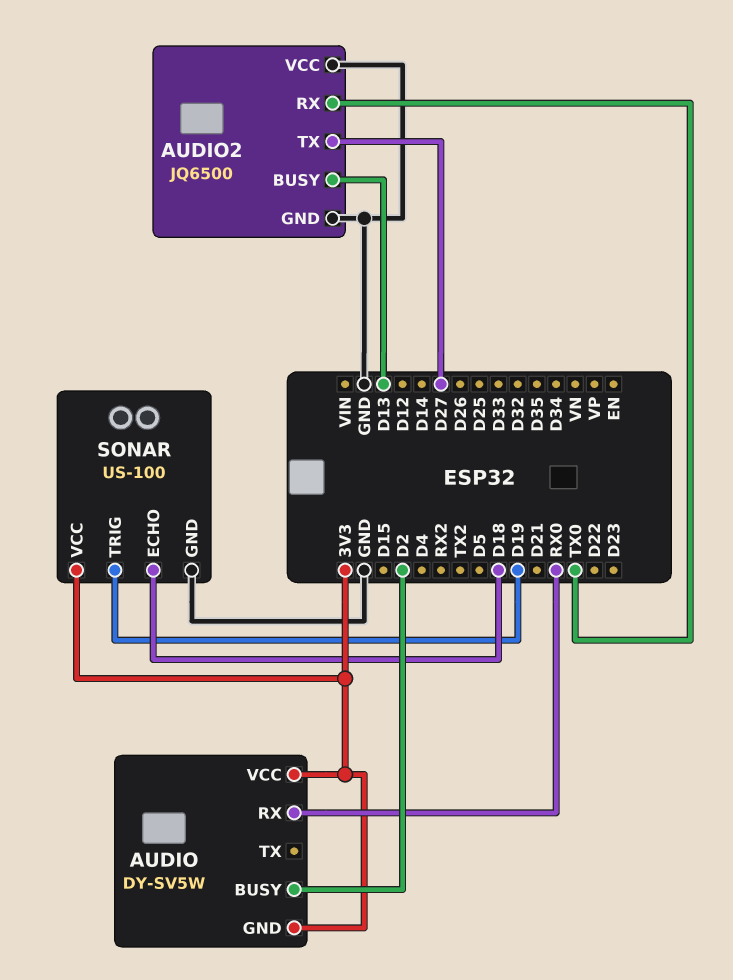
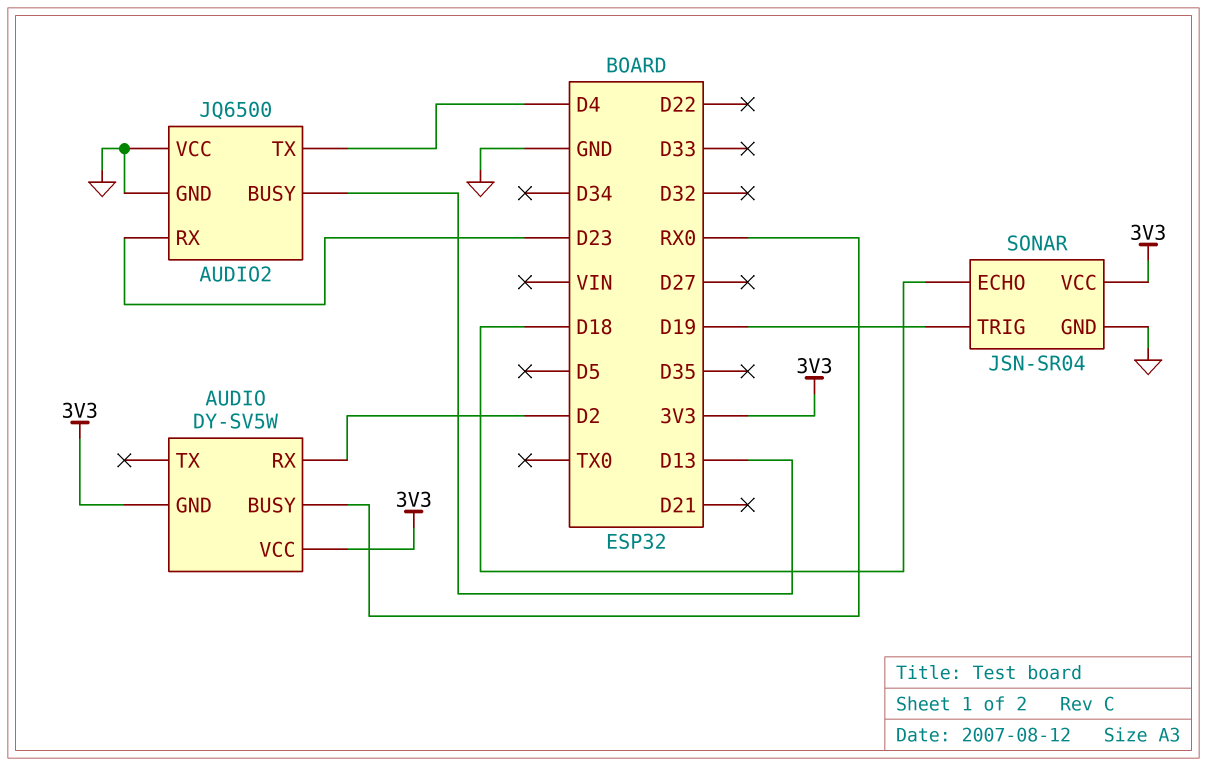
AUDIO pin BUSY: D2 -> RX0
AUDIO pin RX: RX0 -> D2
AUDIO2 pin RX: TX0 -> D23
AUDIO2 pin TX: D27 -> D4
SONAR: US-100 -> JSN-SR04

